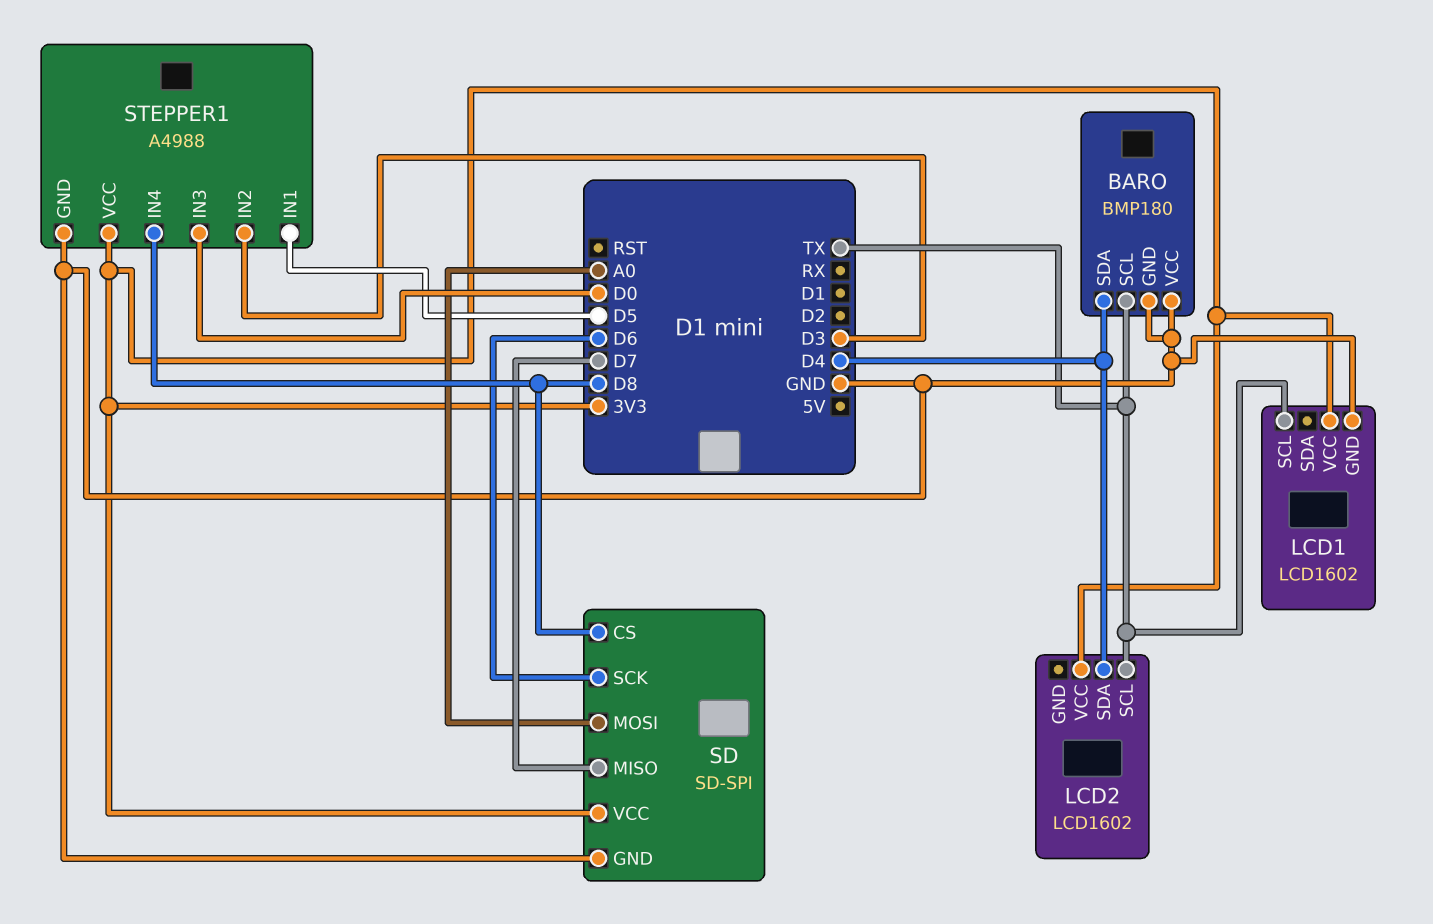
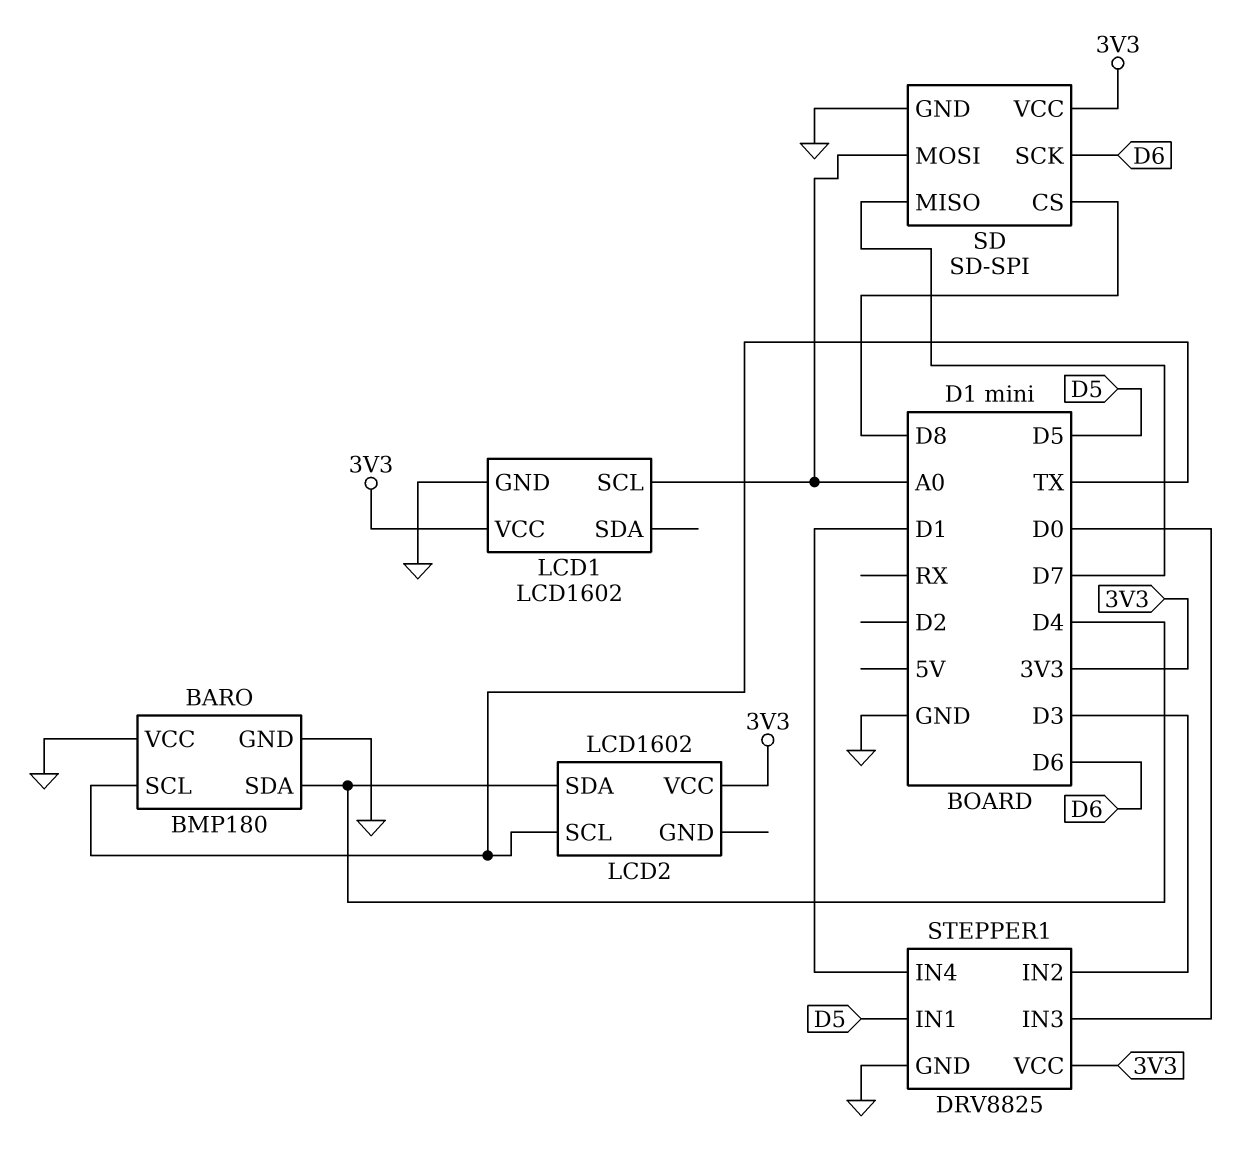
LCD1 pin SCL: TX -> A0
STEPPER1: A4988 -> DRV8825
STEPPER1 pin IN4: D8 -> D1

